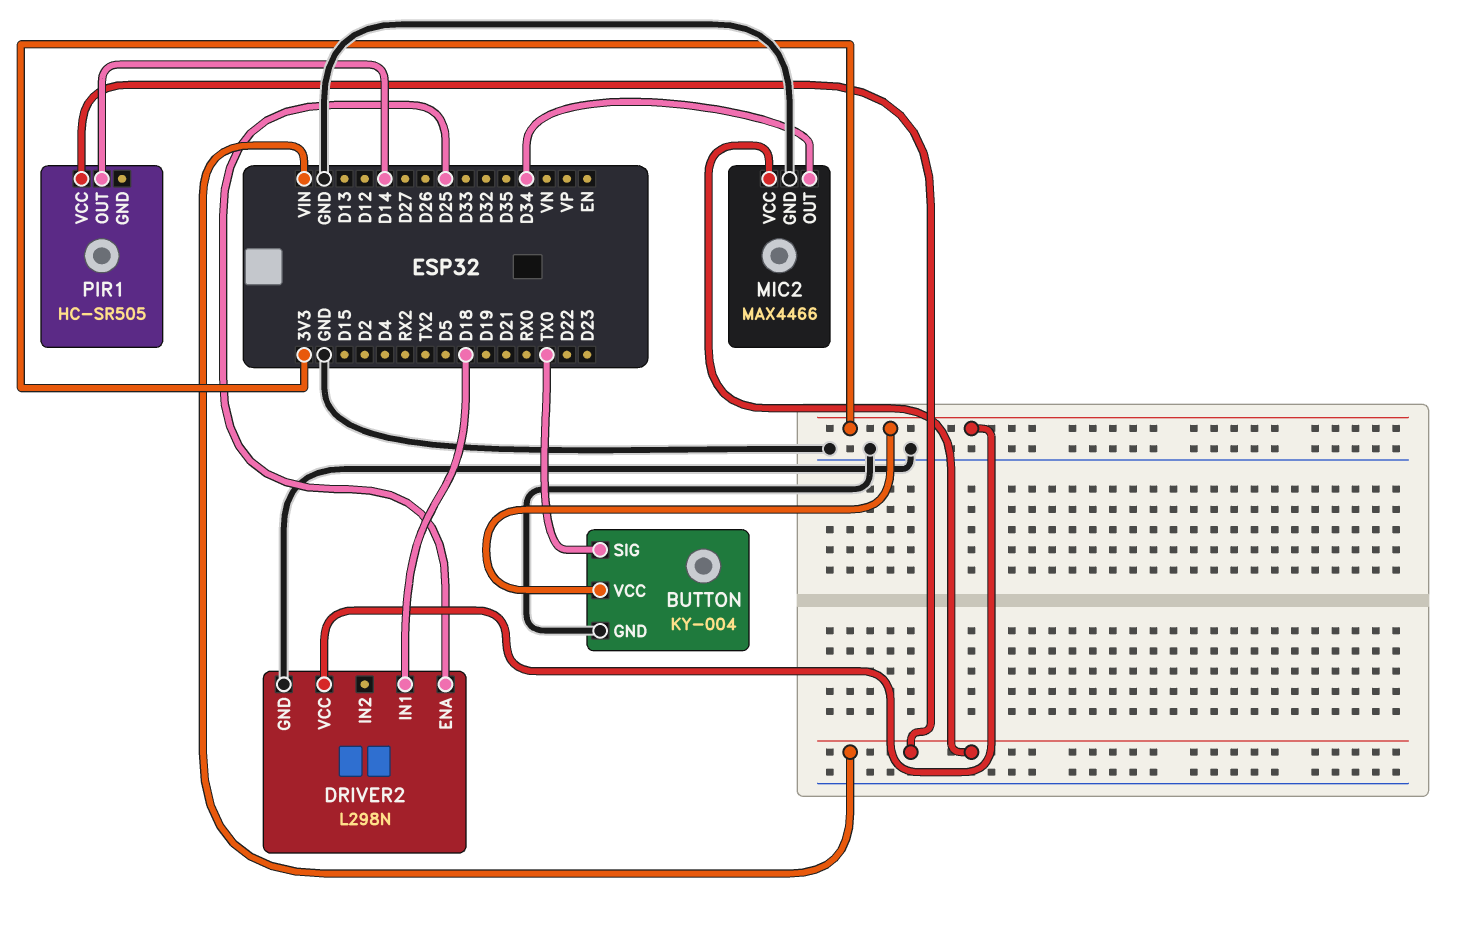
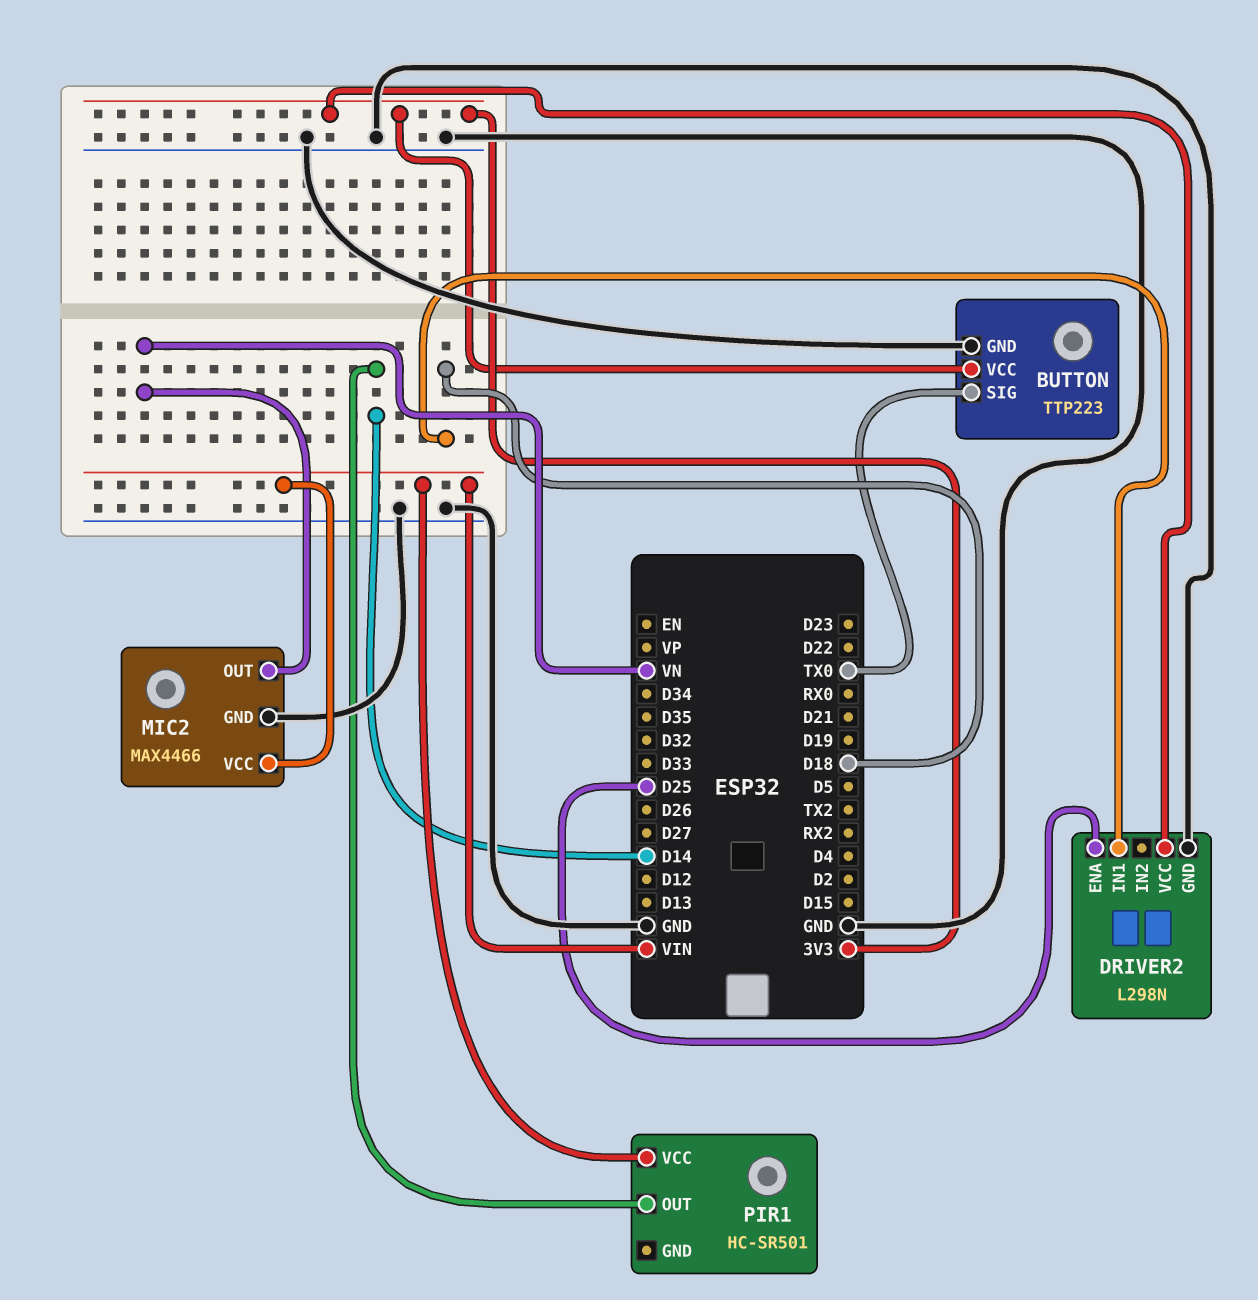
BUTTON: KY-004 -> TTP223
MIC2 pin OUT: D34 -> VN
PIR1: HC-SR505 -> HC-SR501

